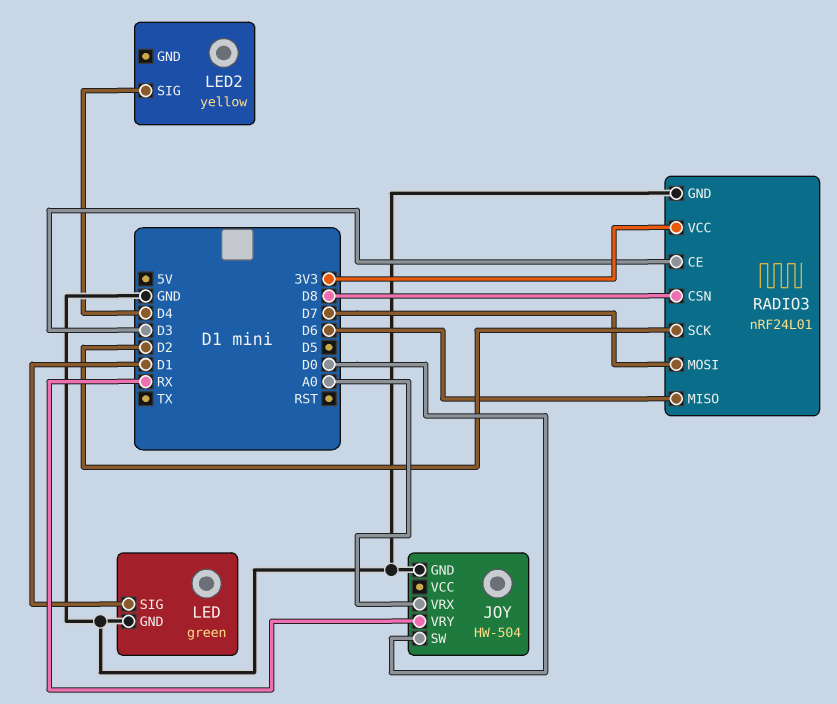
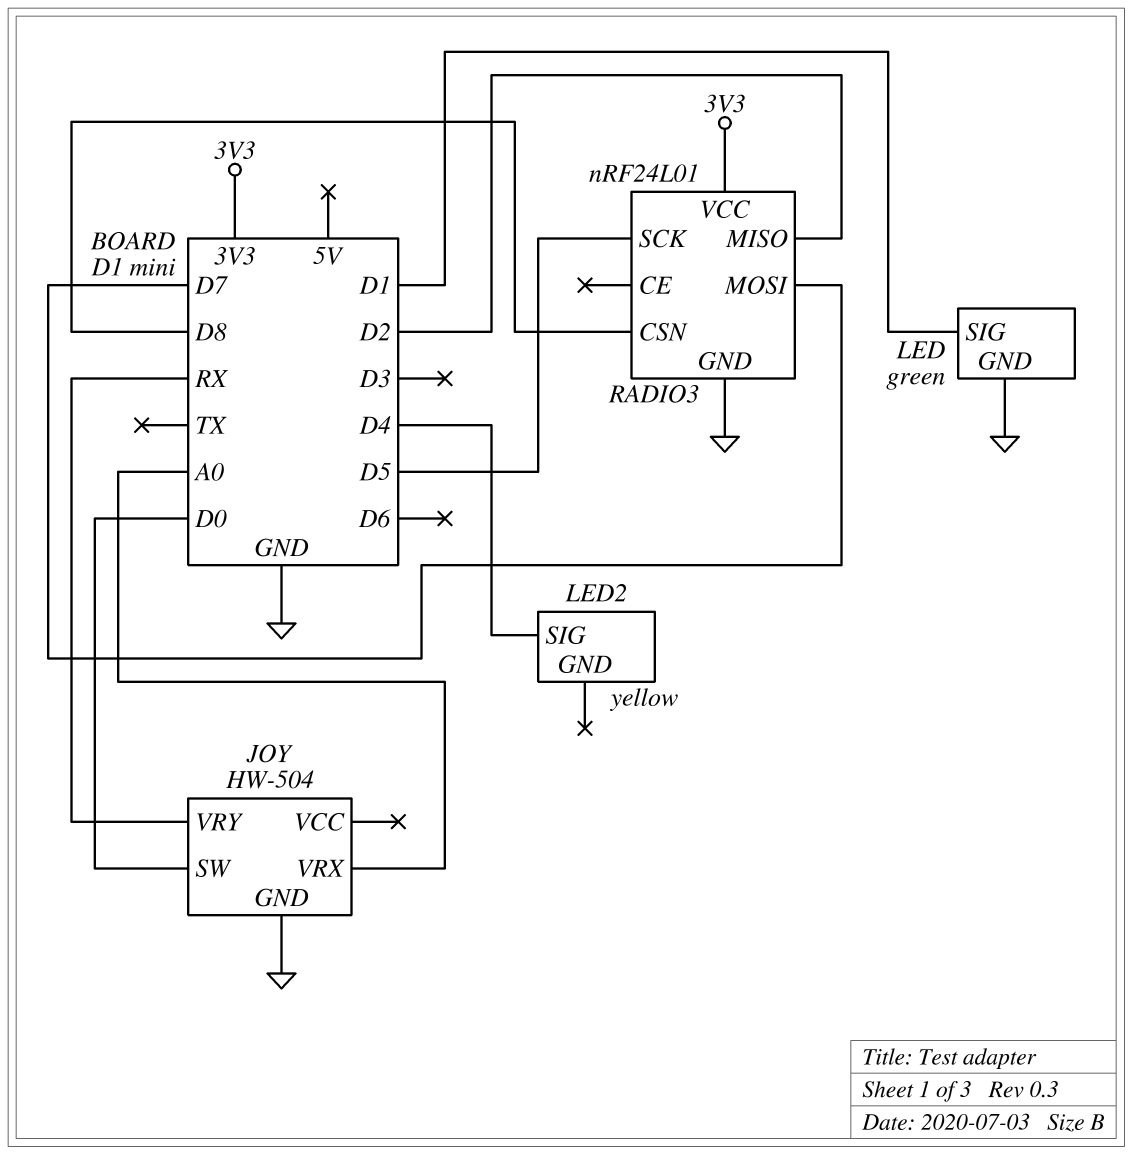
RADIO3 pin CE: D3 -> none
RADIO3 pin MISO: D6 -> D2
RADIO3 pin SCK: D2 -> D5

